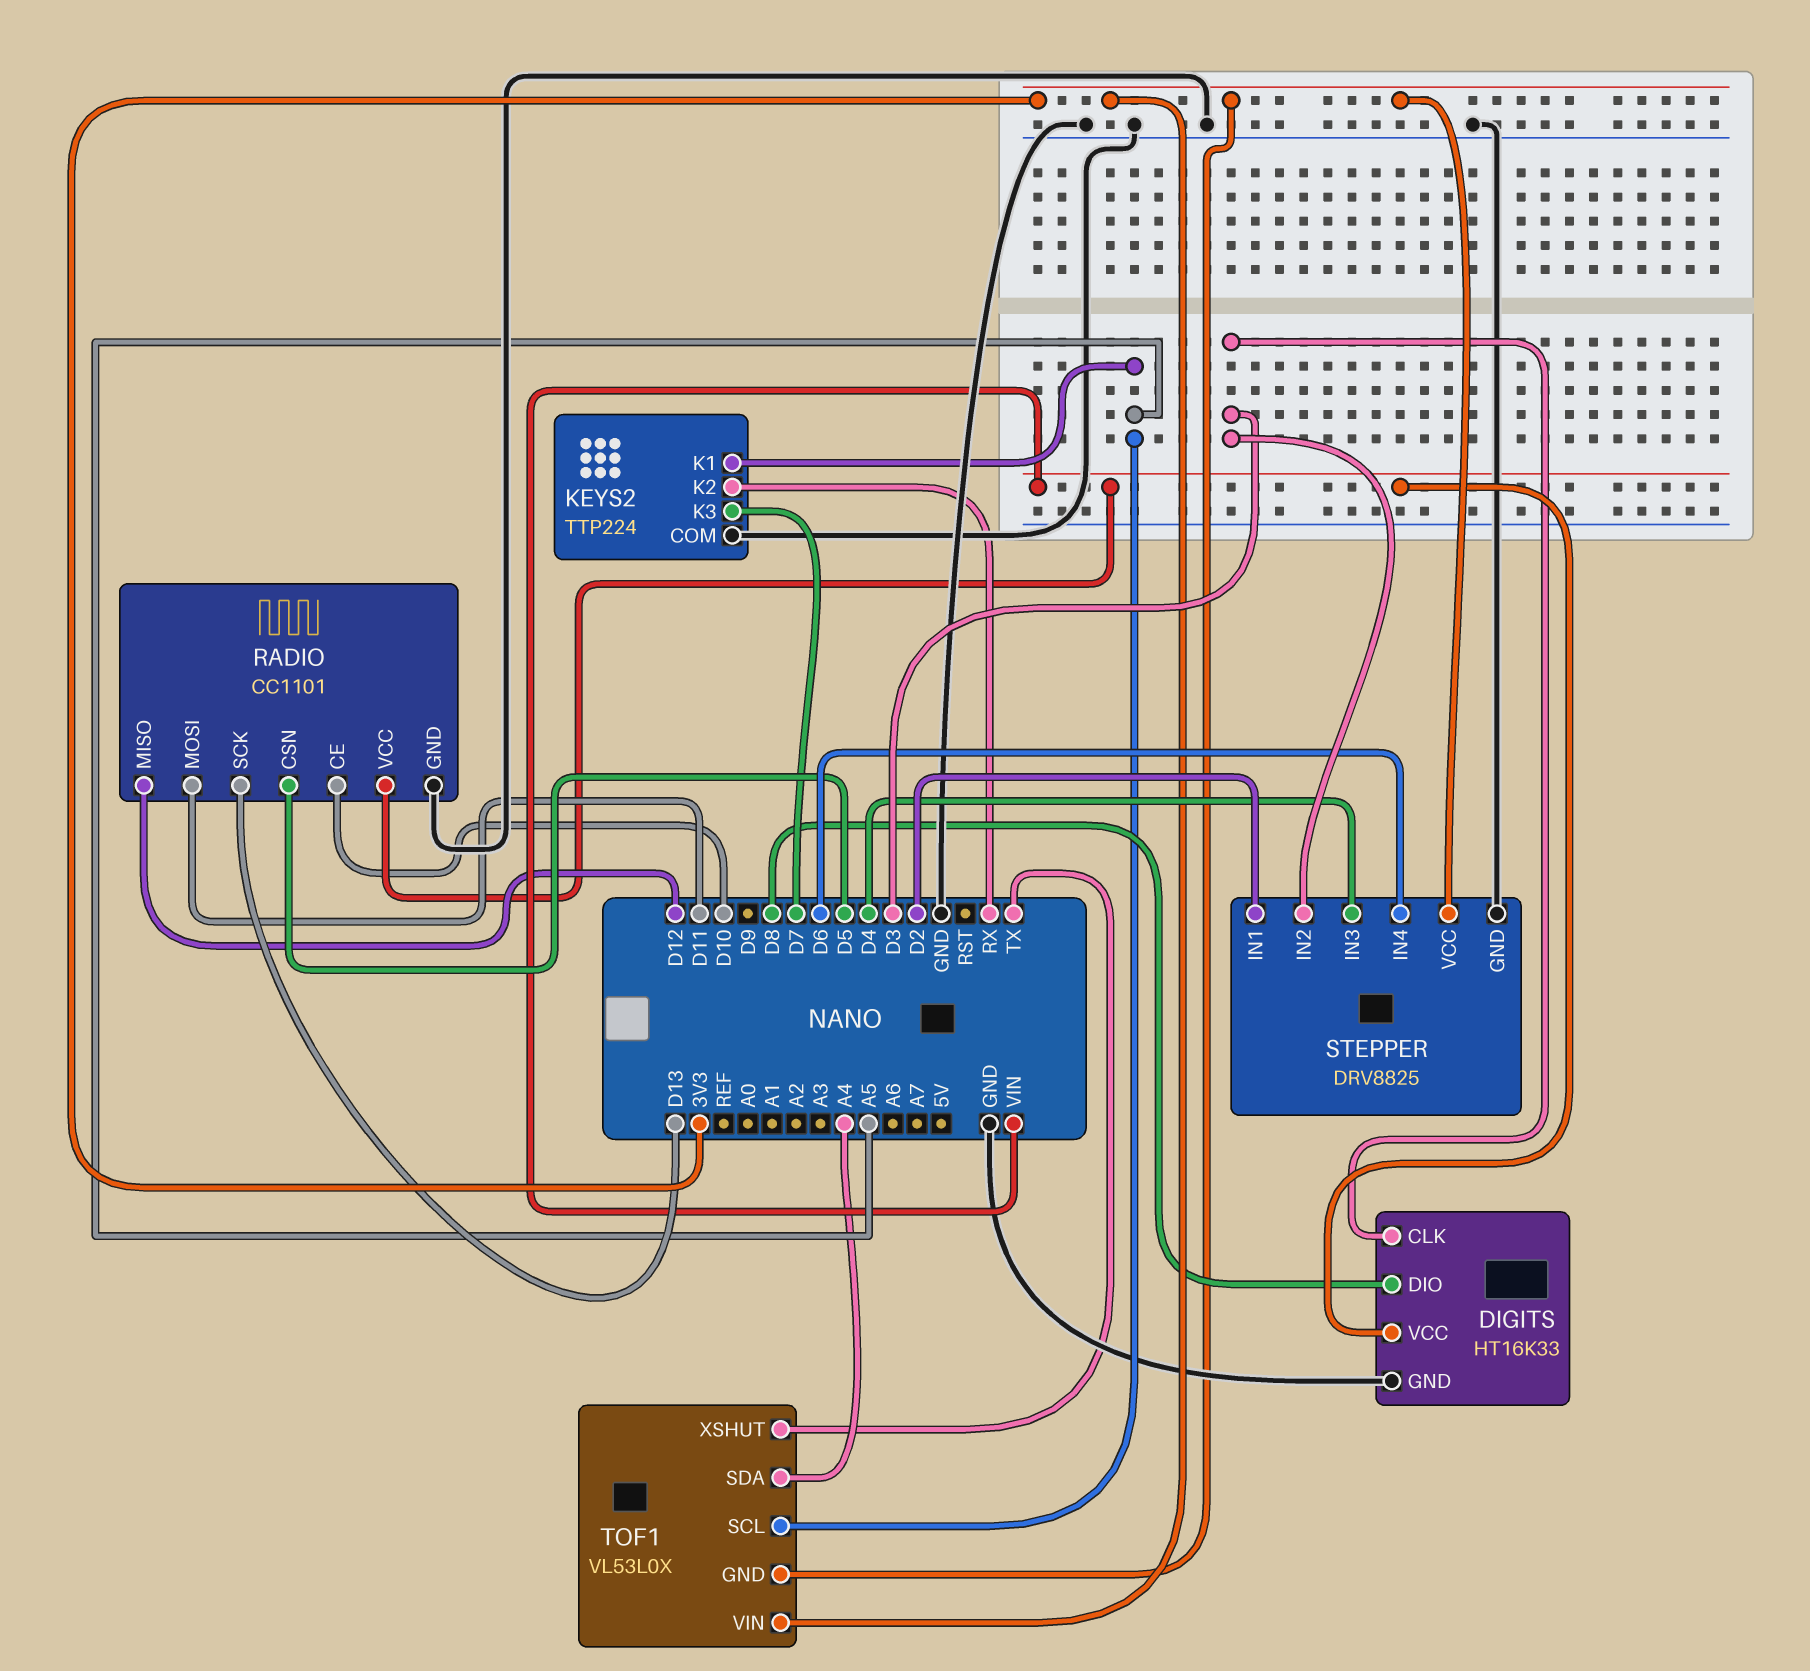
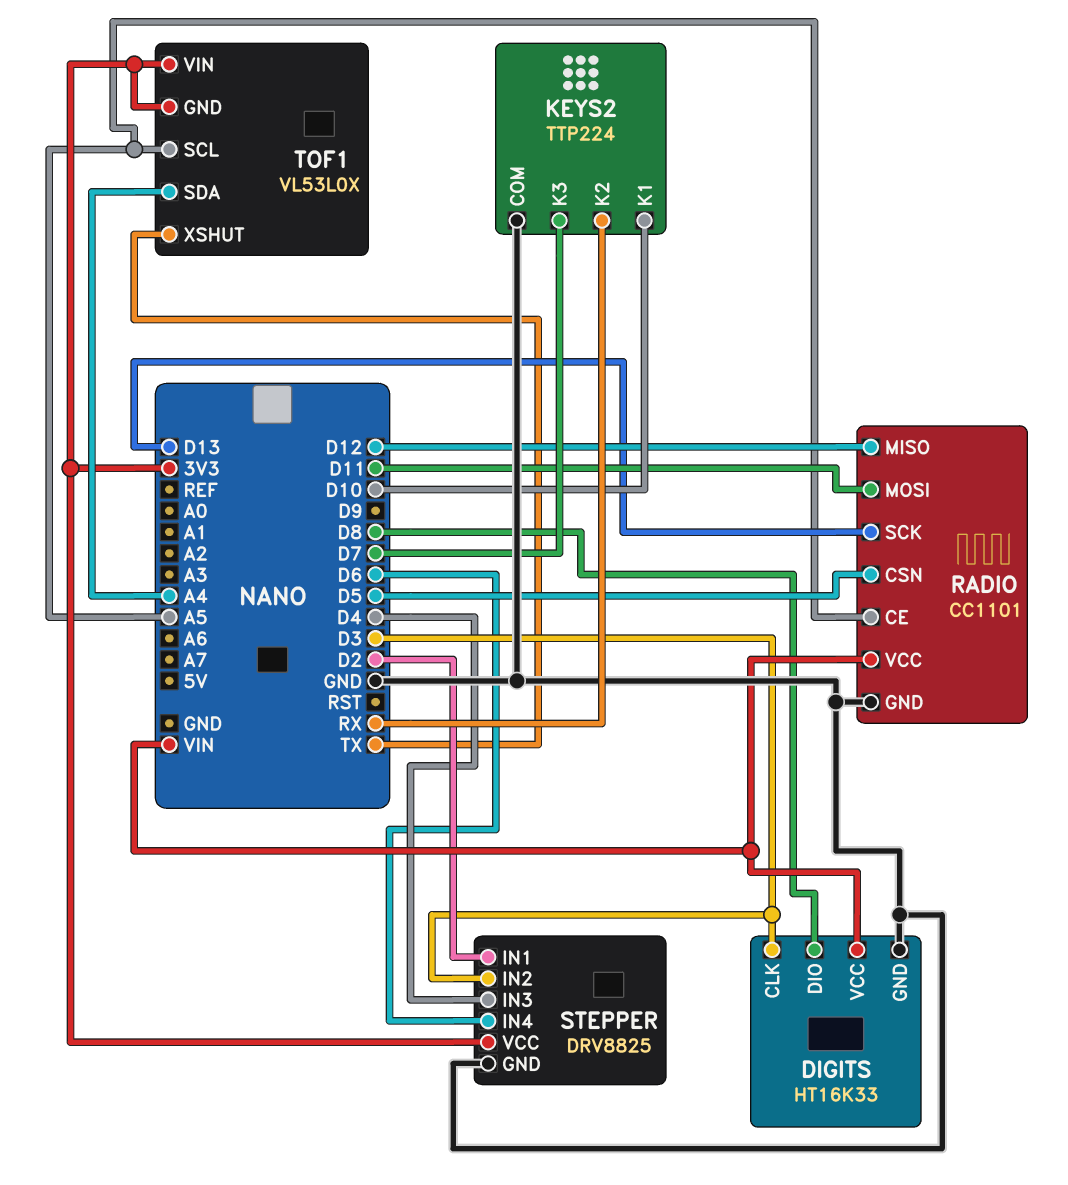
KEYS2 pin K1: A5 -> D10
RADIO pin CE: D10 -> A5

